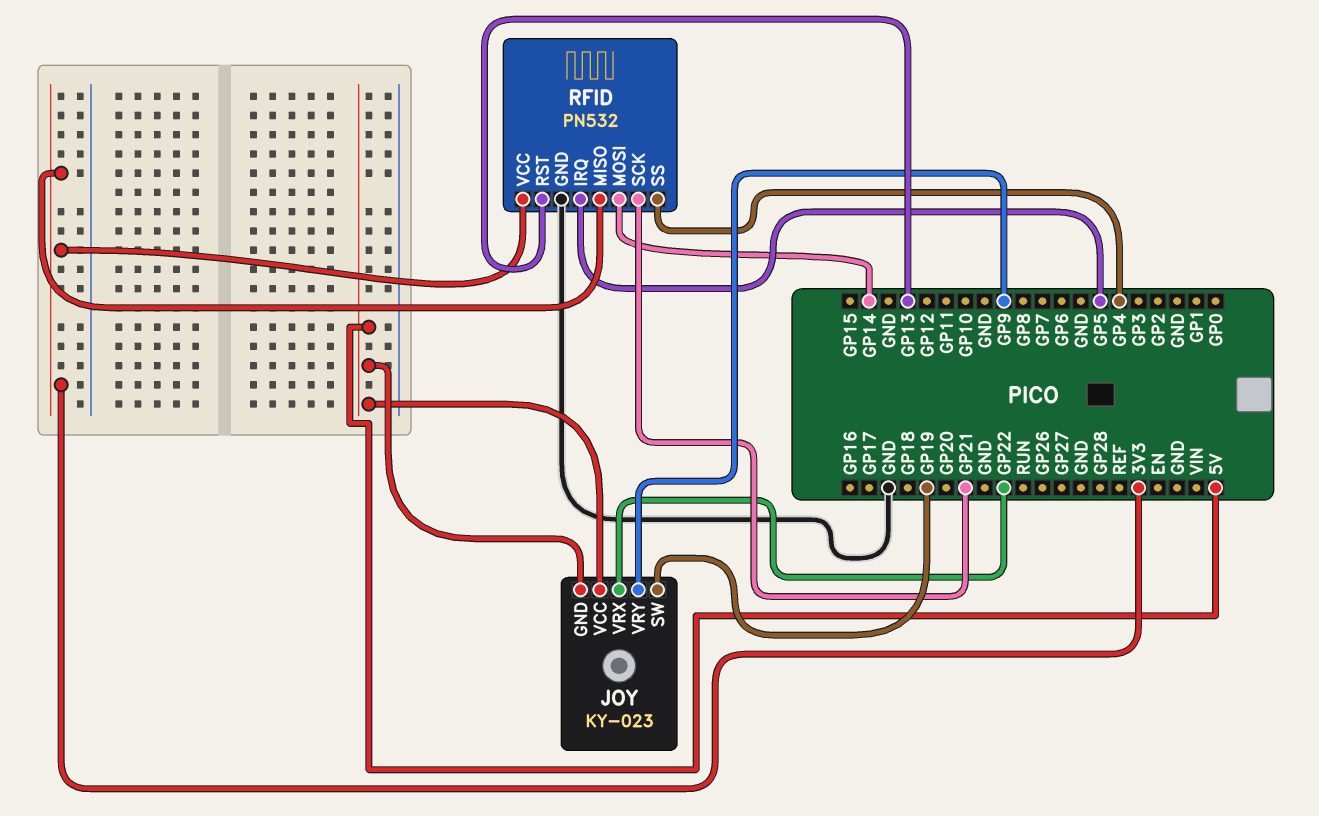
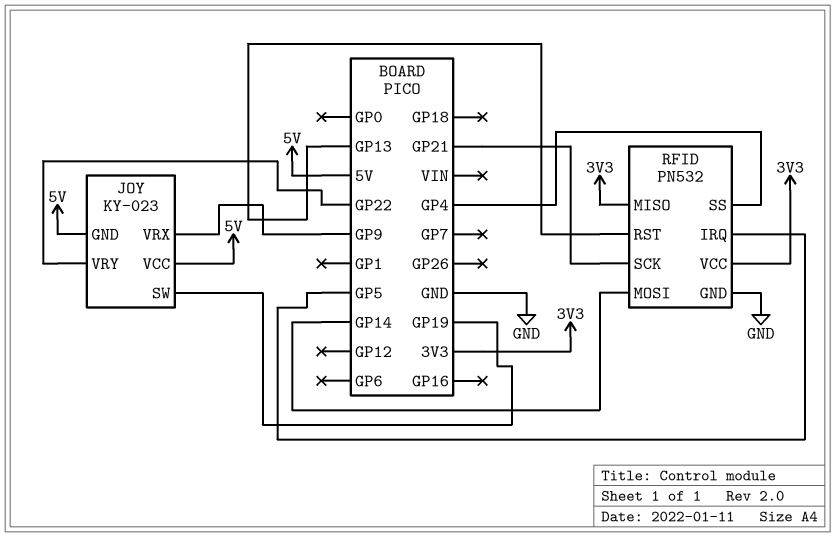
JOY pin VRX: GP22 -> GP9
JOY pin VRY: GP9 -> GP22

